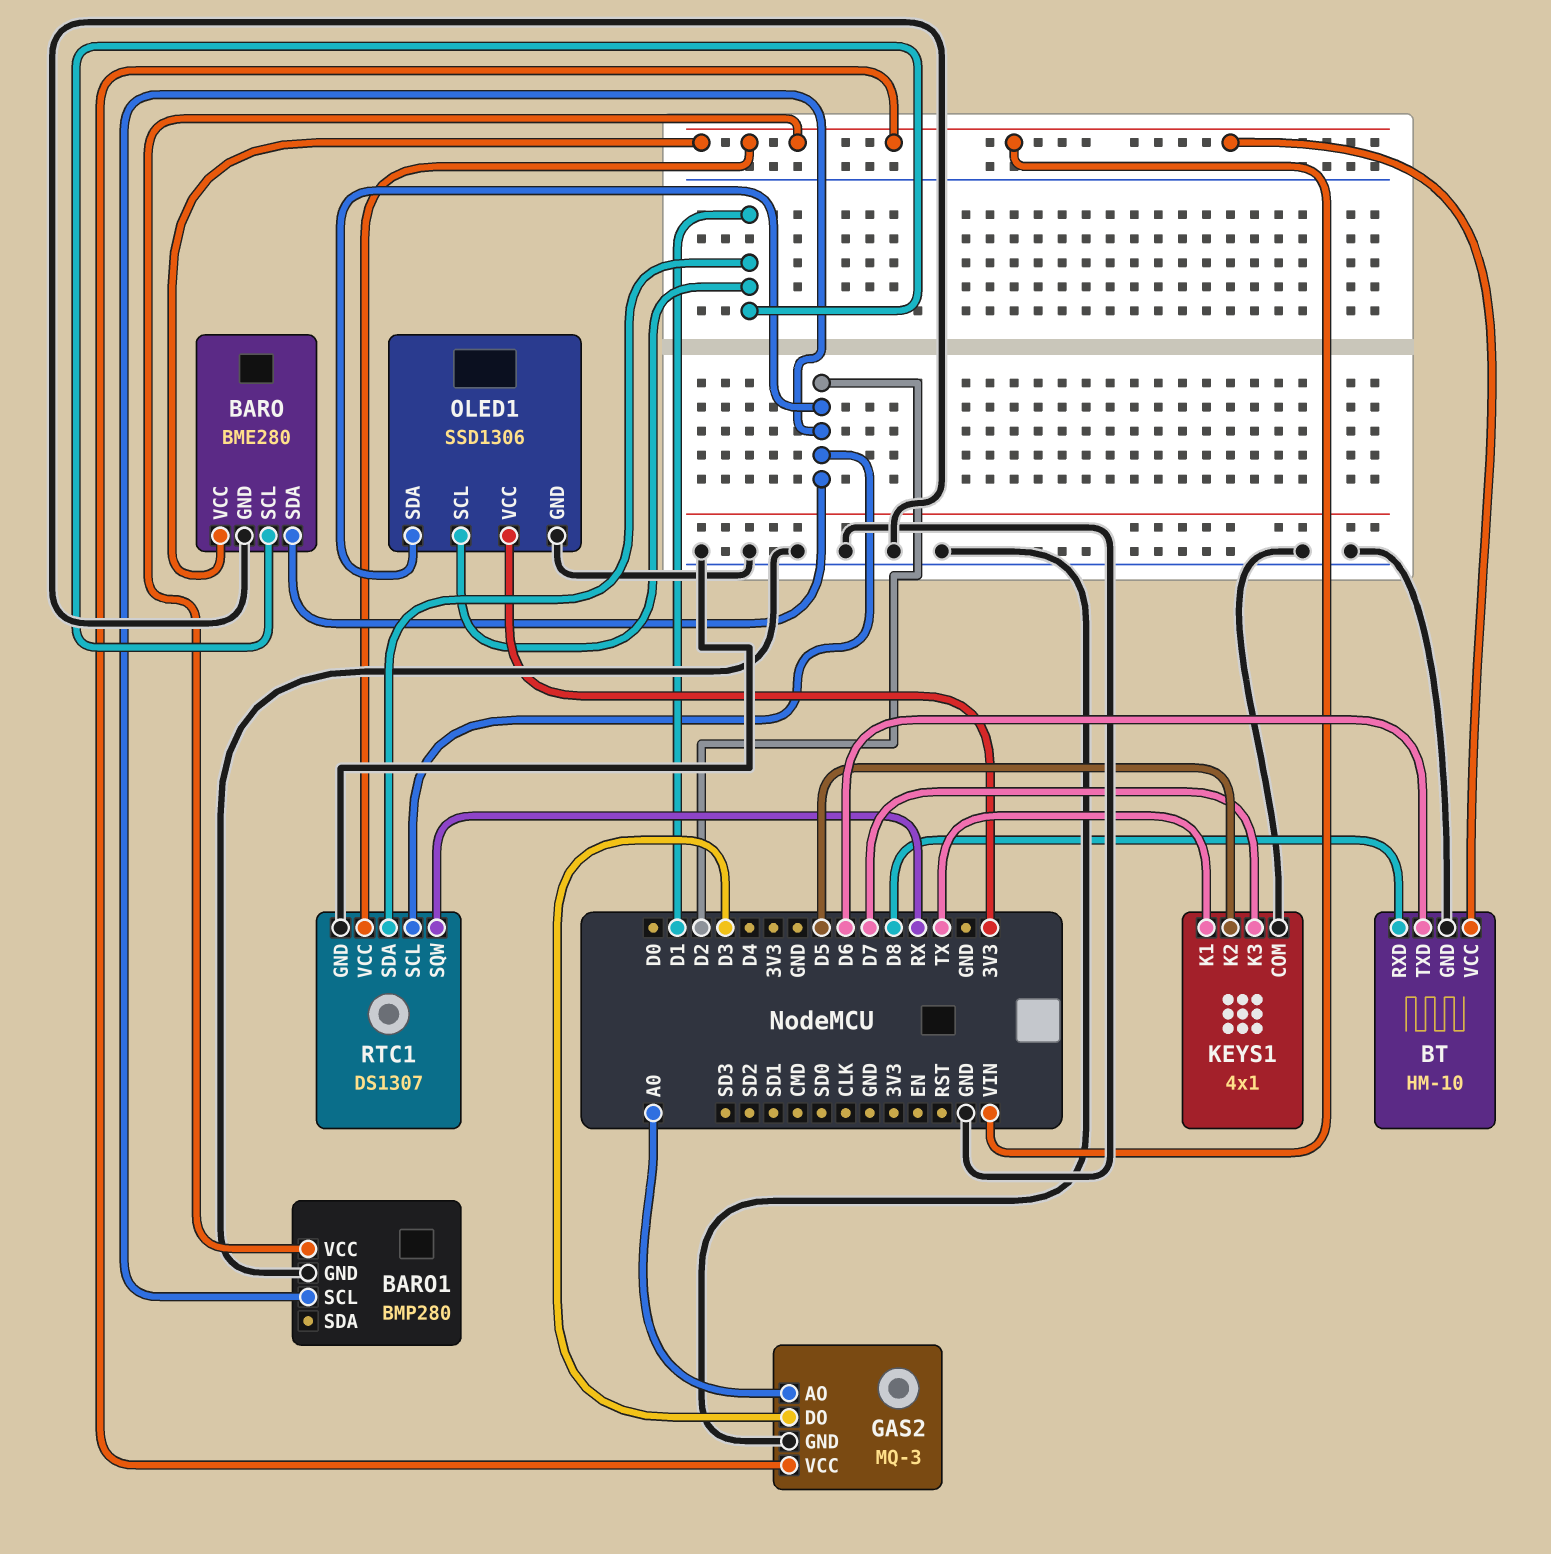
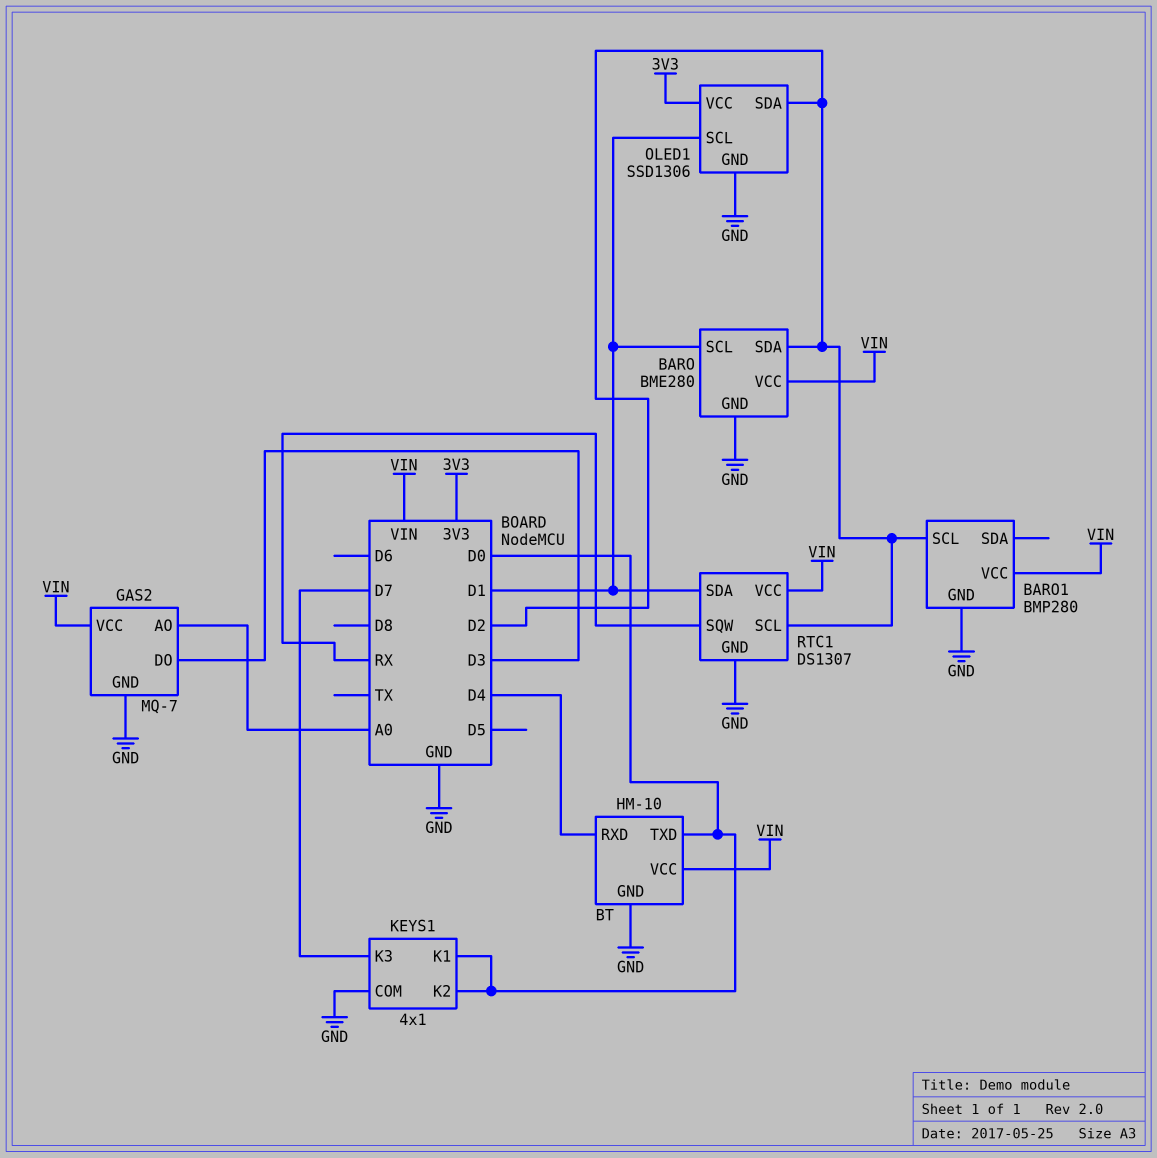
BT pin RXD: D8 -> D4
BT pin TXD: D6 -> D0
GAS2: MQ-3 -> MQ-7
KEYS1 pin K1: TX -> D0
KEYS1 pin K2: D5 -> D0

